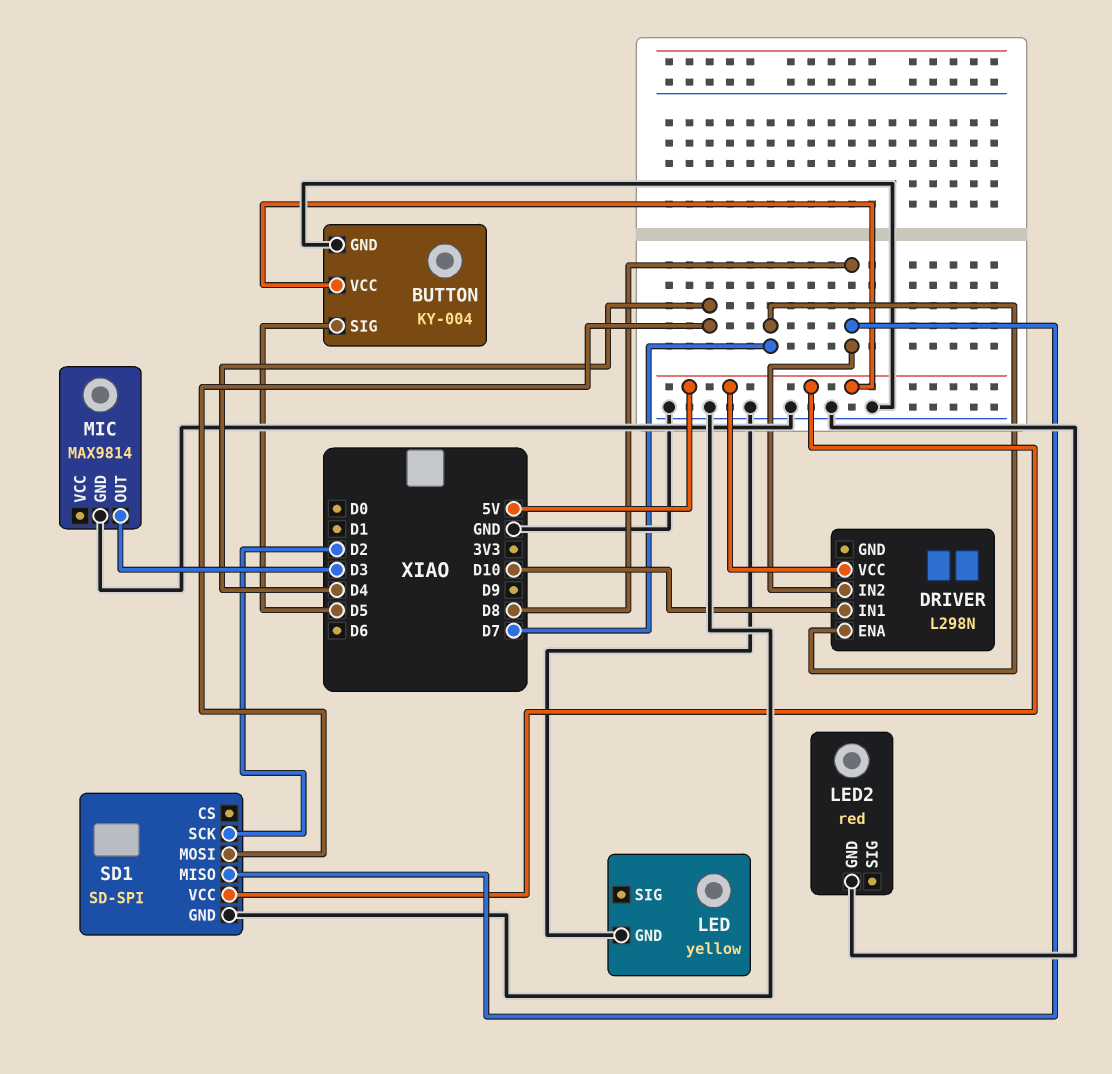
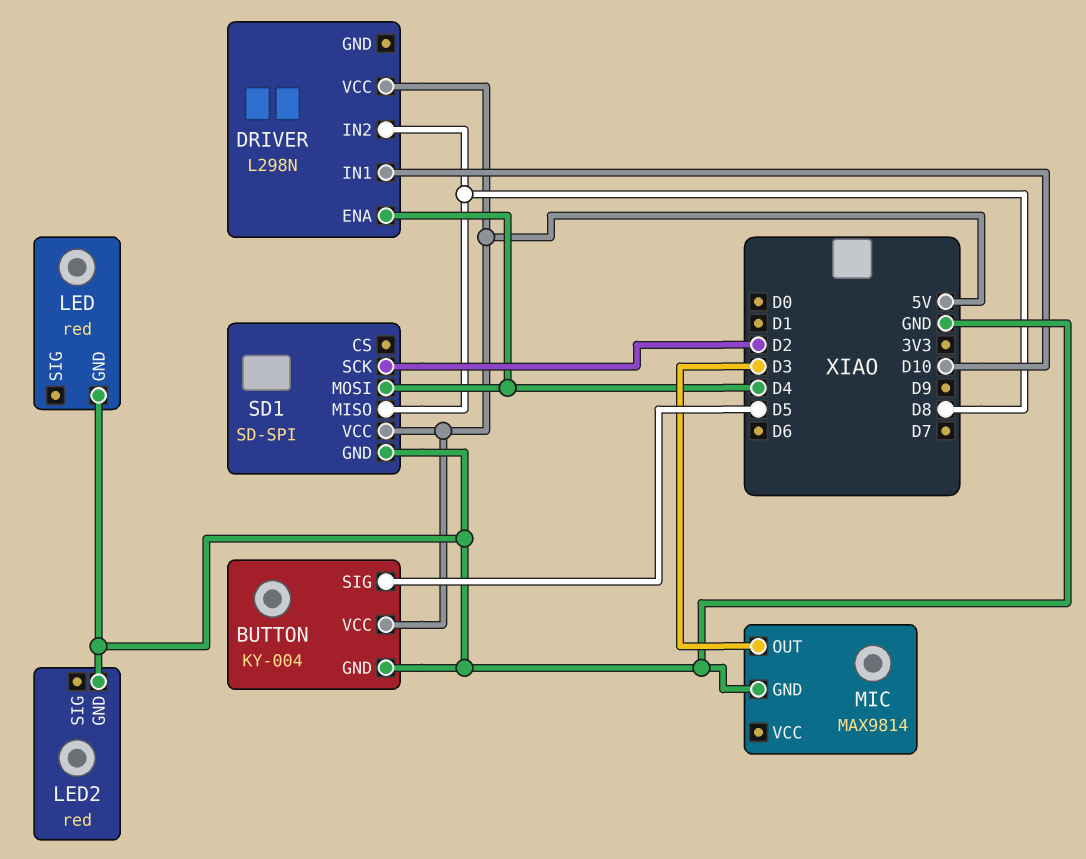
DRIVER pin ENA: D7 -> D4
LED: yellow -> red

